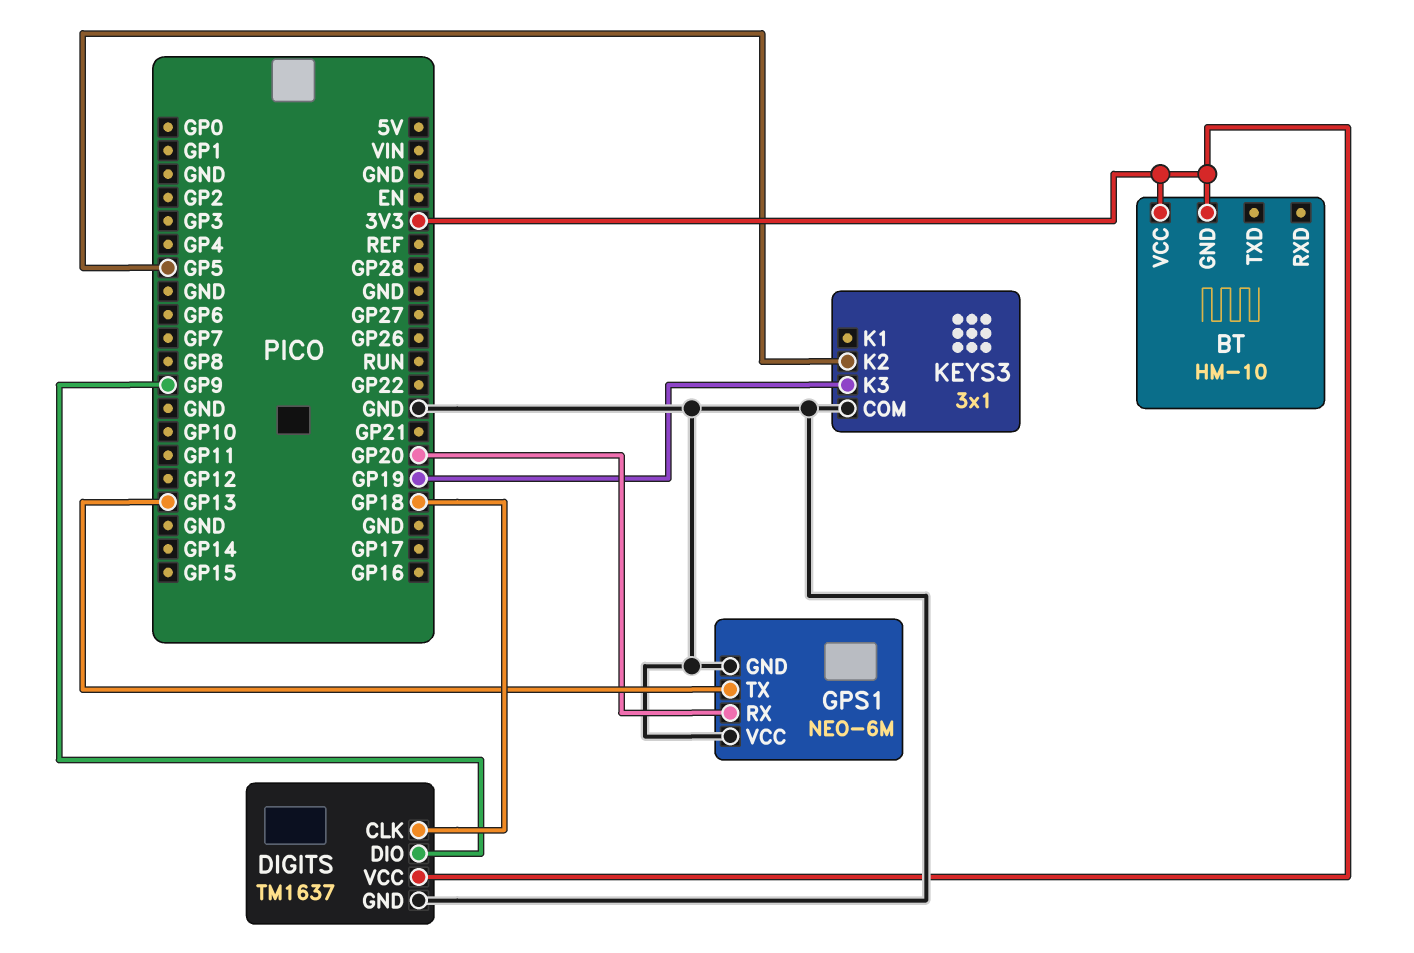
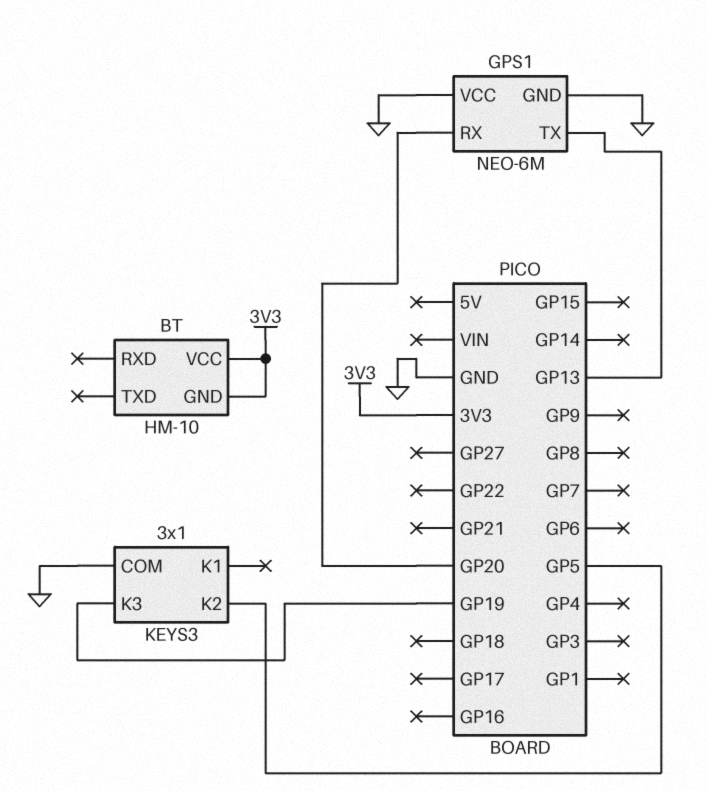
DIGITS: TM1637 -> none
DIGITS pin CLK: GP18 -> none
DIGITS pin DIO: GP9 -> none
DIGITS pin GND: GND -> none
DIGITS pin VCC: 3V3 -> none

